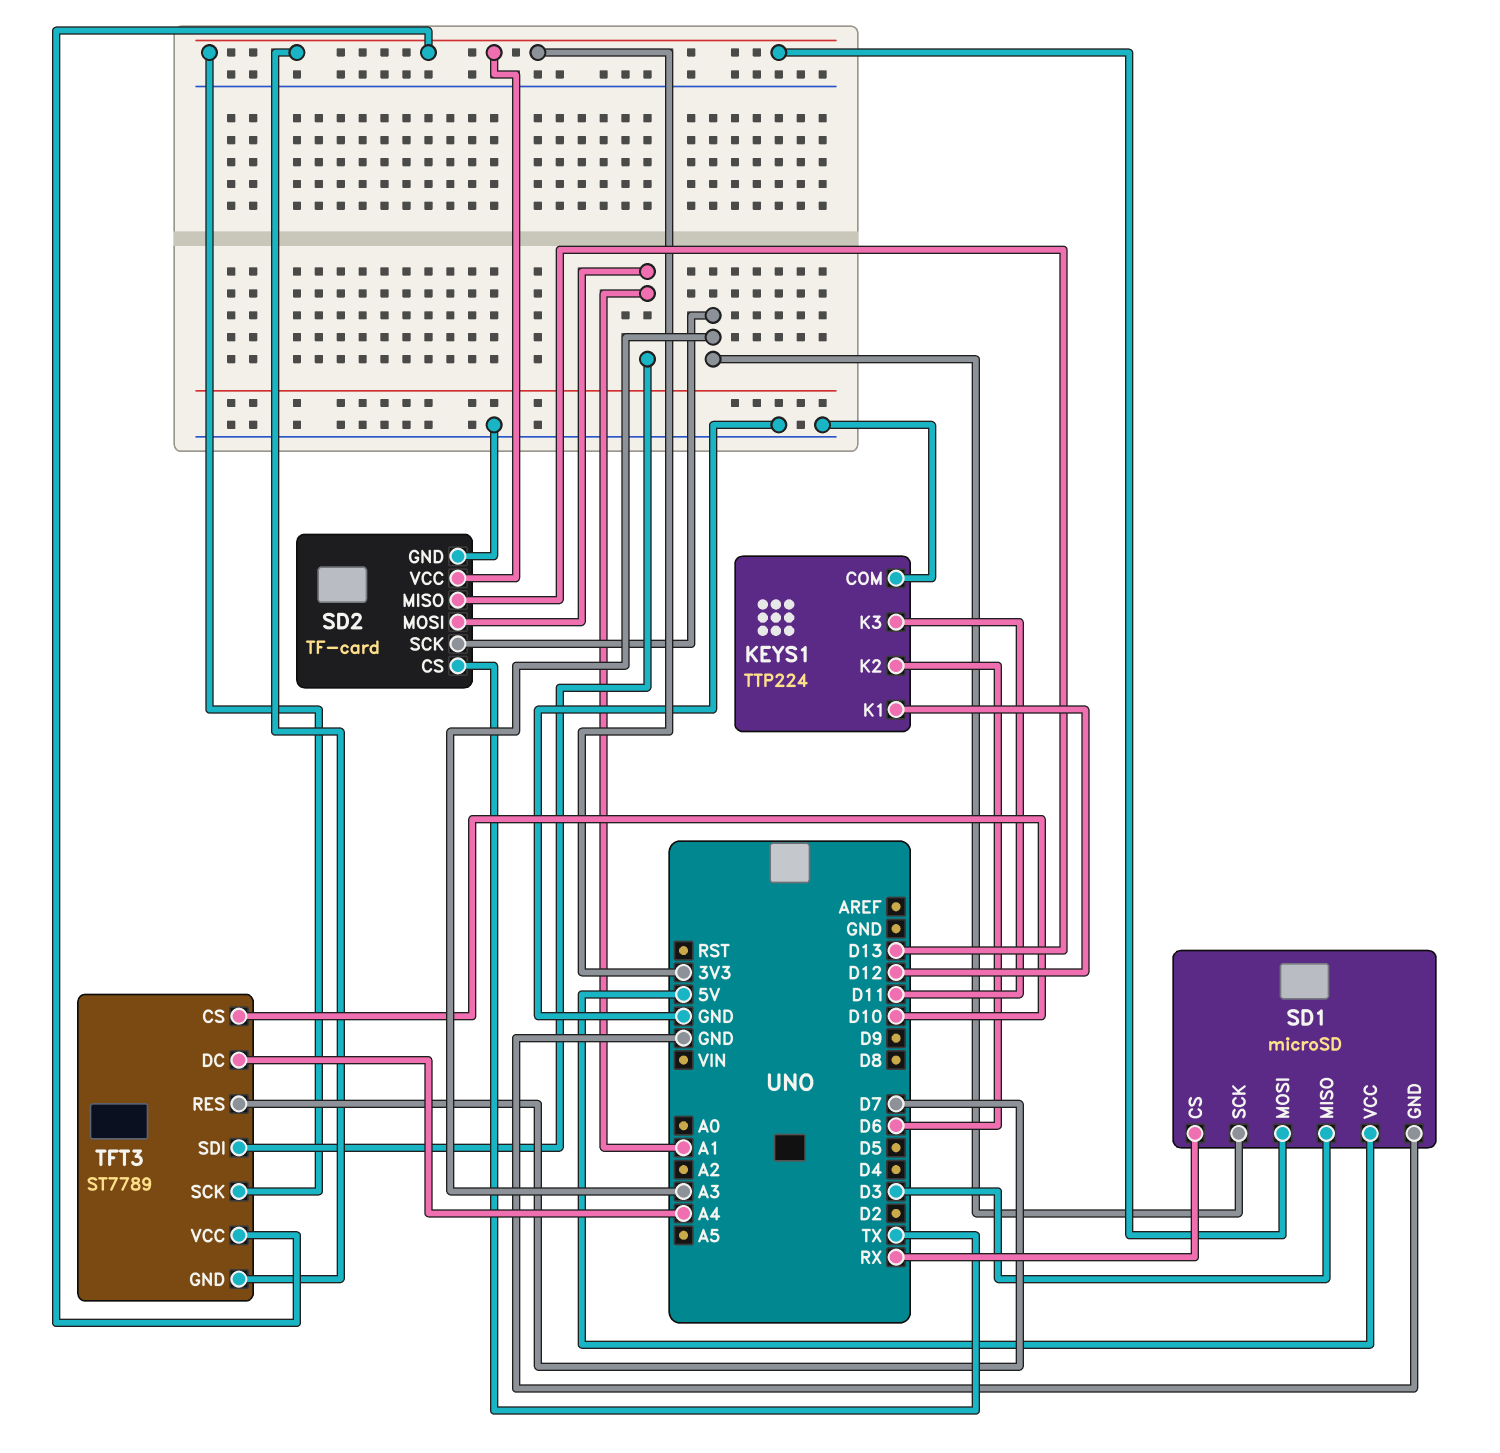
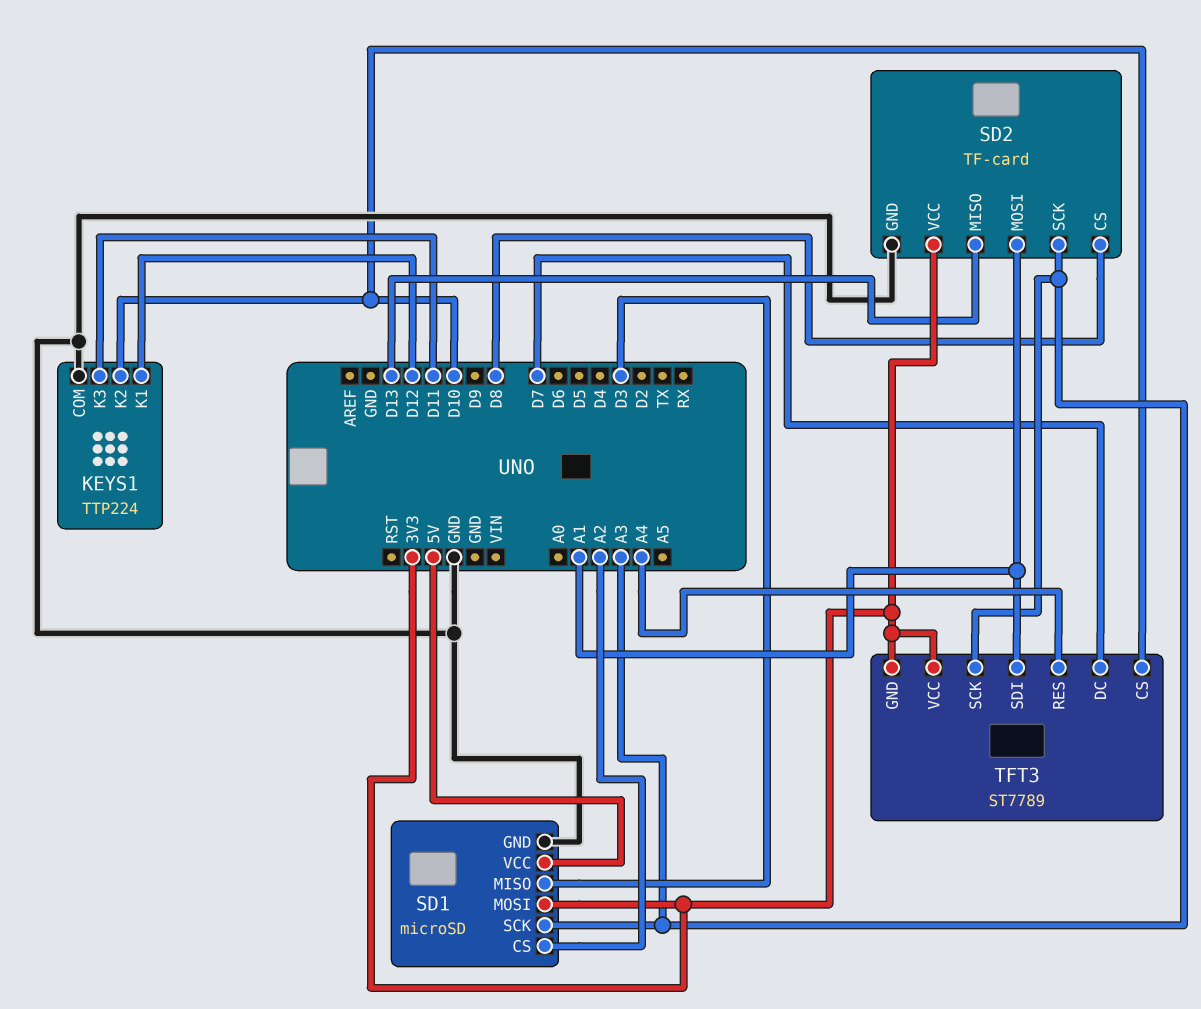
KEYS1 pin K2: D6 -> D10
SD1 pin CS: RX -> A2
SD2 pin CS: TX -> D8
TFT3 pin DC: A4 -> D7
TFT3 pin RES: D7 -> A4
TFT3 pin SCK: 3V3 -> A3

